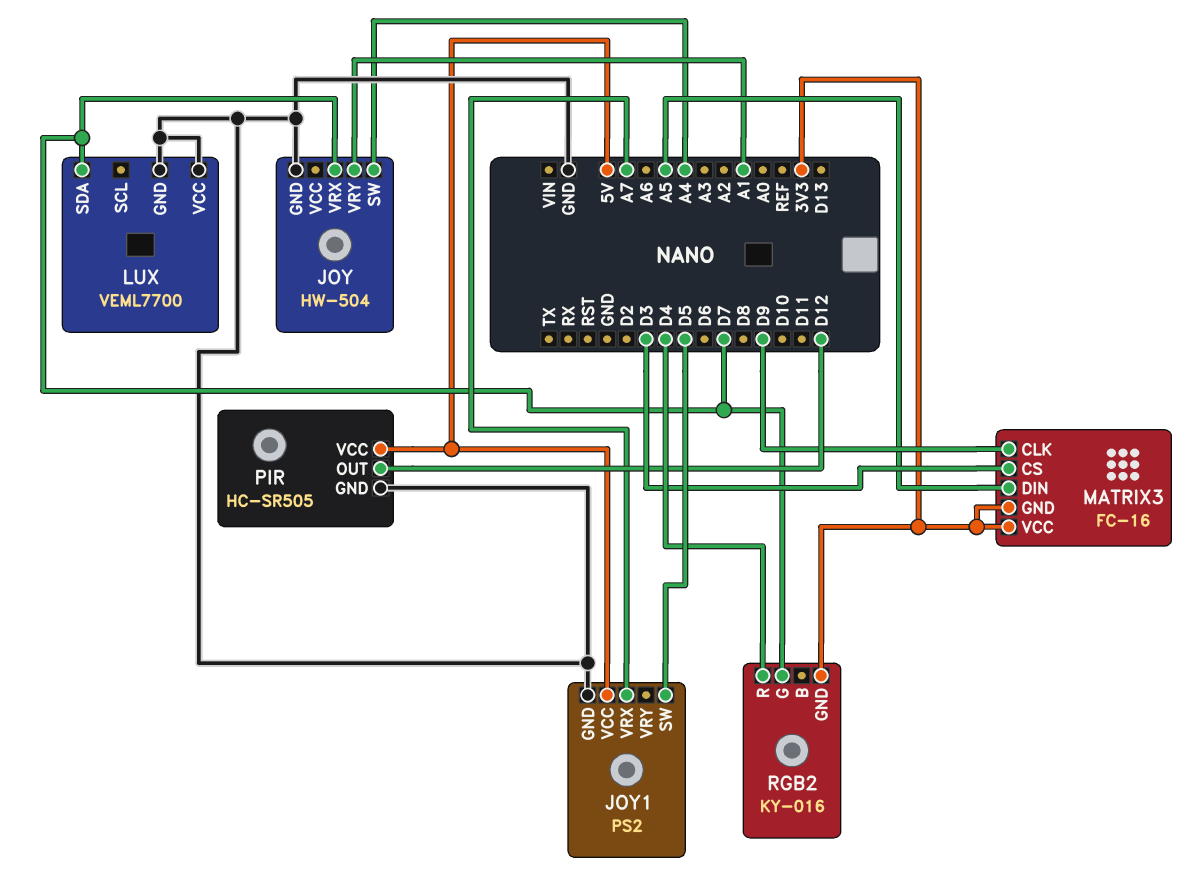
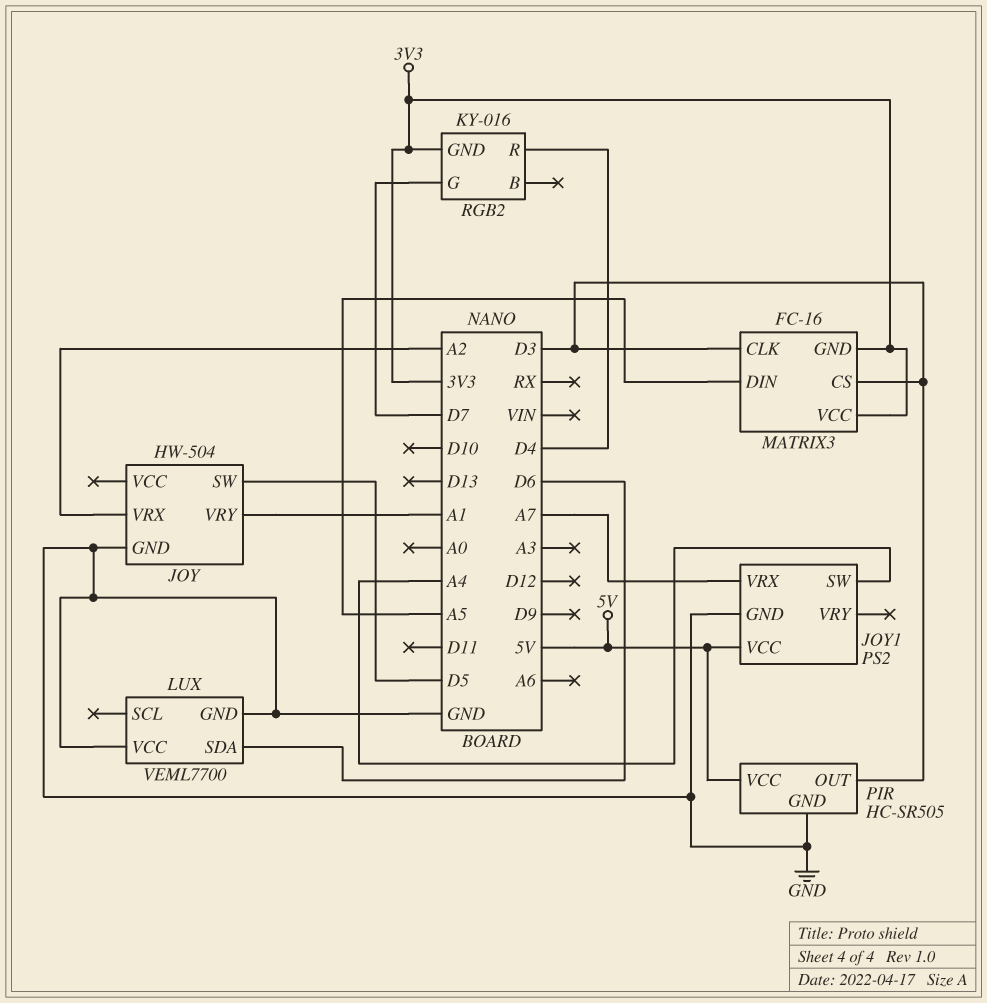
JOY pin SW: A4 -> D5
JOY pin VRX: D7 -> A2
JOY1 pin SW: D5 -> A4
LUX pin SDA: D7 -> D6
MATRIX3 pin CLK: D9 -> D3
PIR pin OUT: D12 -> D3

